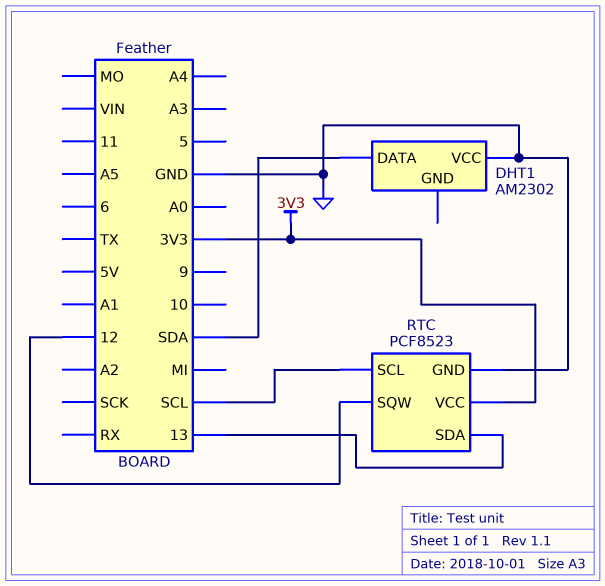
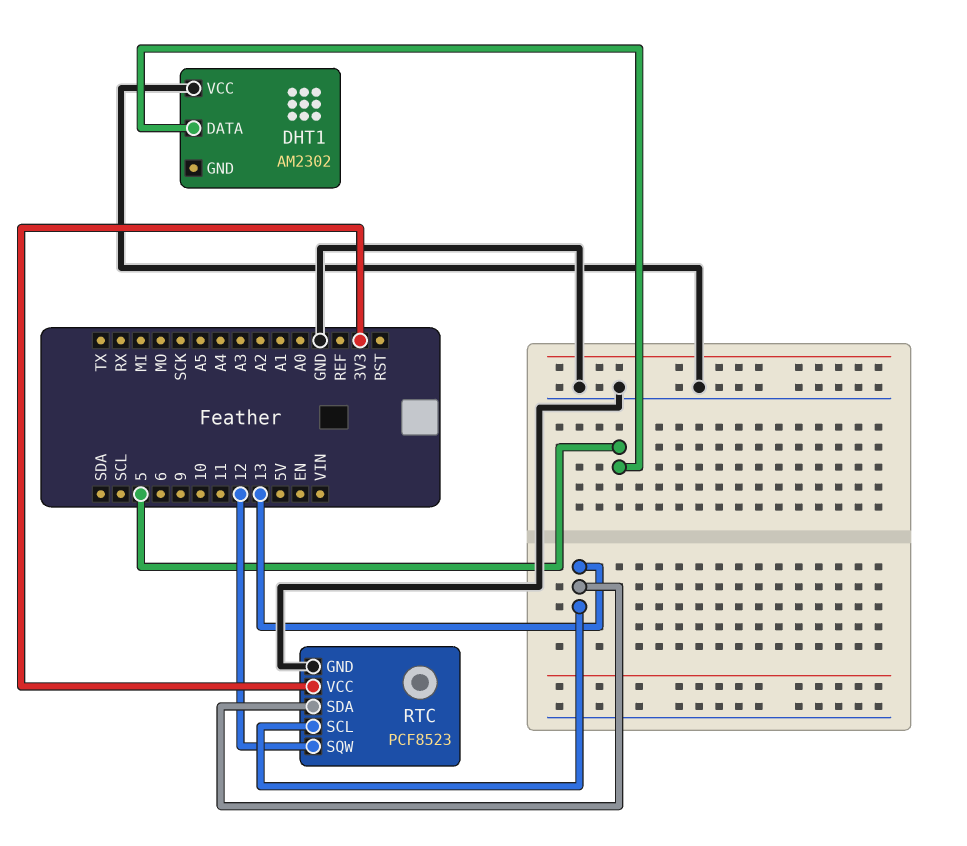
DHT1 pin DATA: SDA -> 5
RTC pin SCL: SCL -> 13

